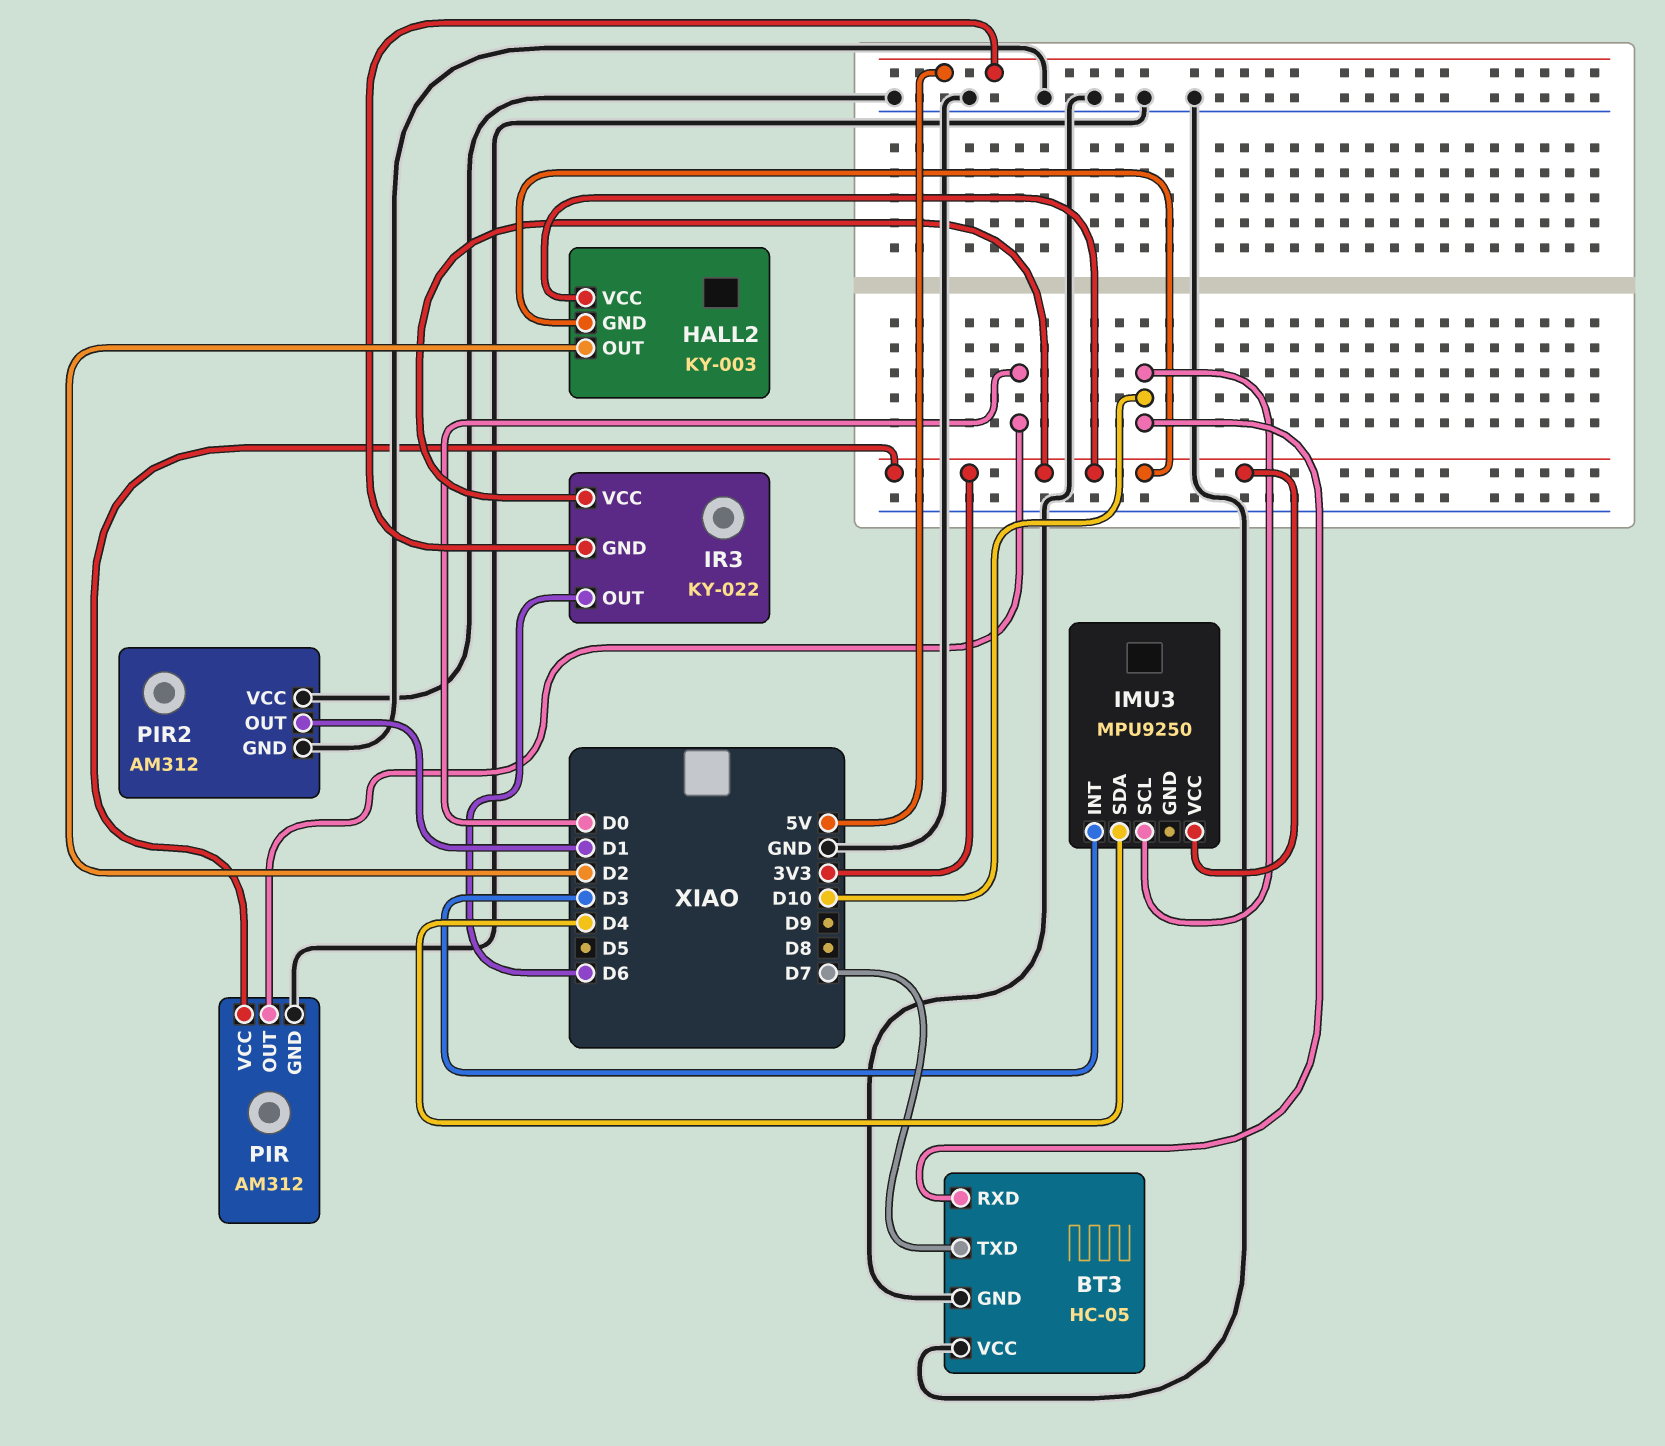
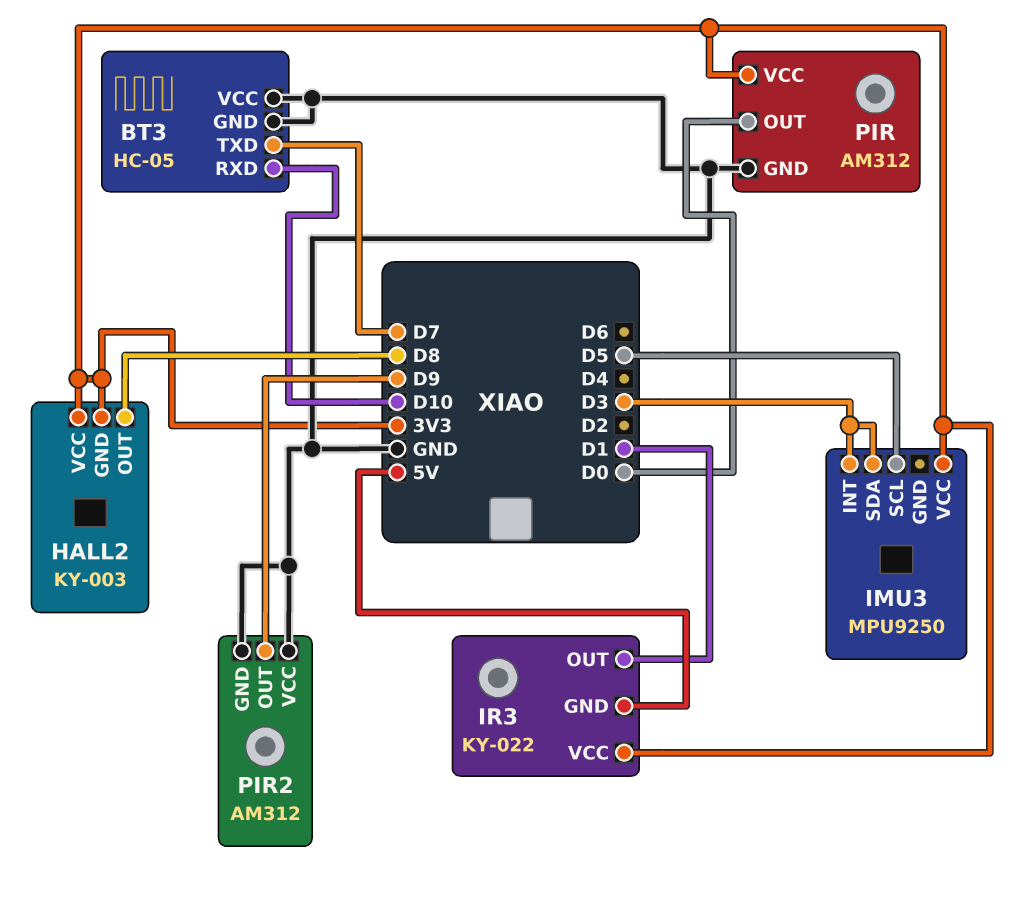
HALL2 pin OUT: D2 -> D8
IMU3 pin SCL: D10 -> D5
IMU3 pin SDA: D4 -> D3
IR3 pin OUT: D6 -> D1
PIR2 pin OUT: D1 -> D9

